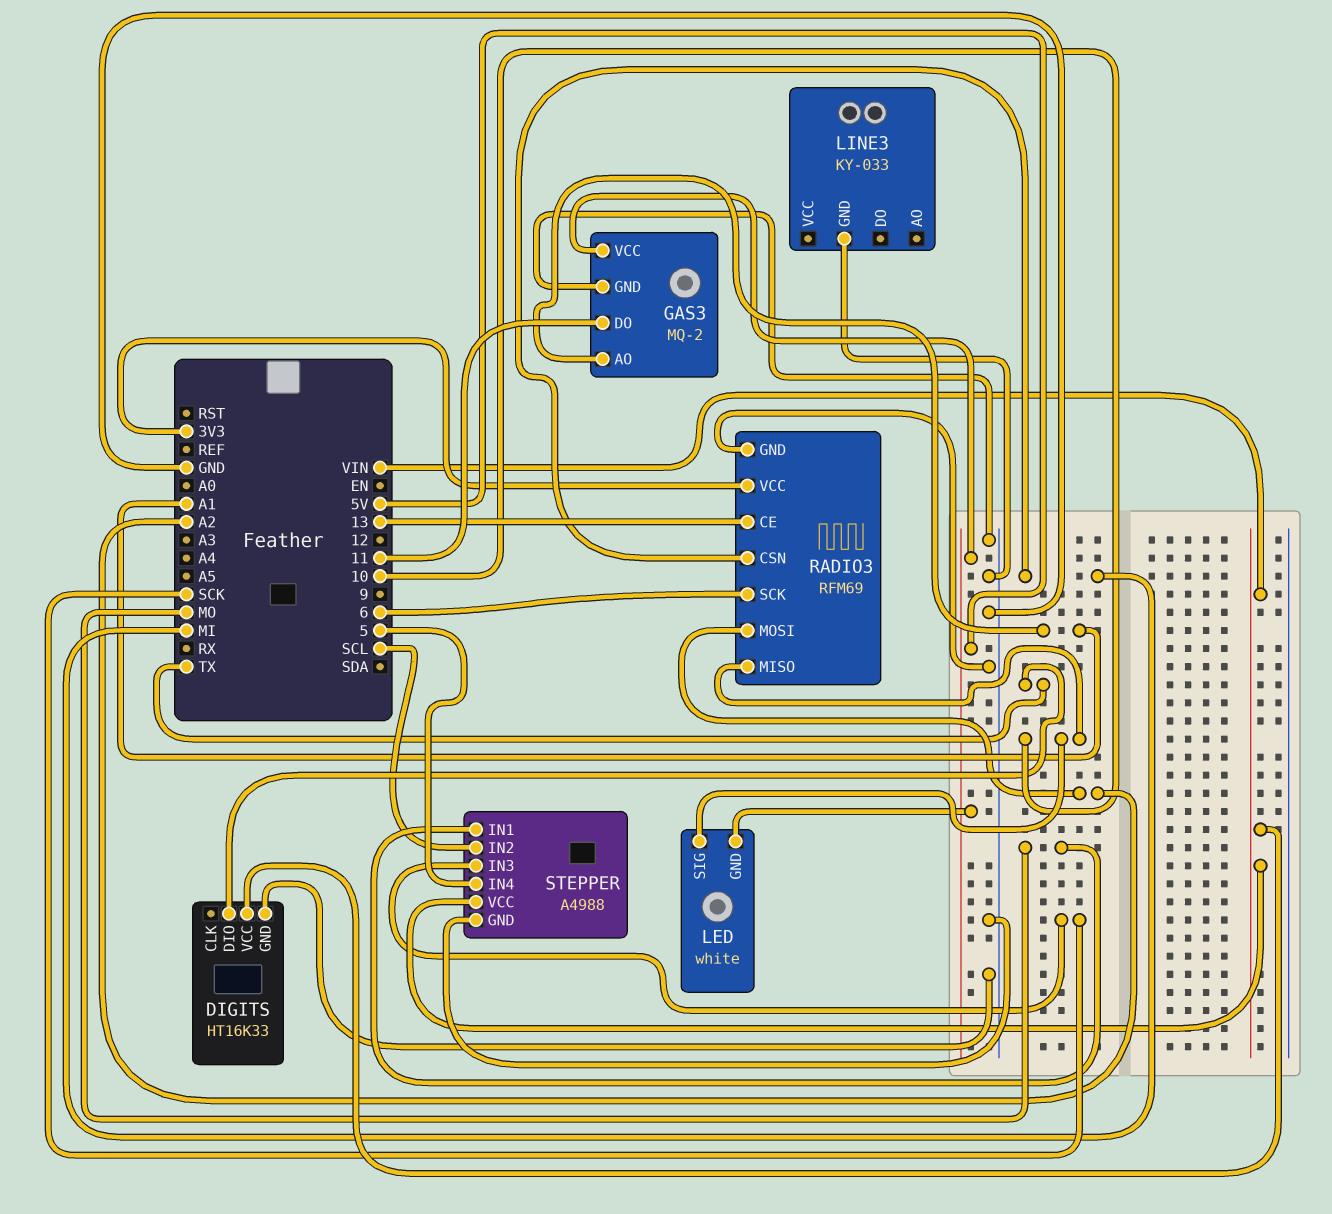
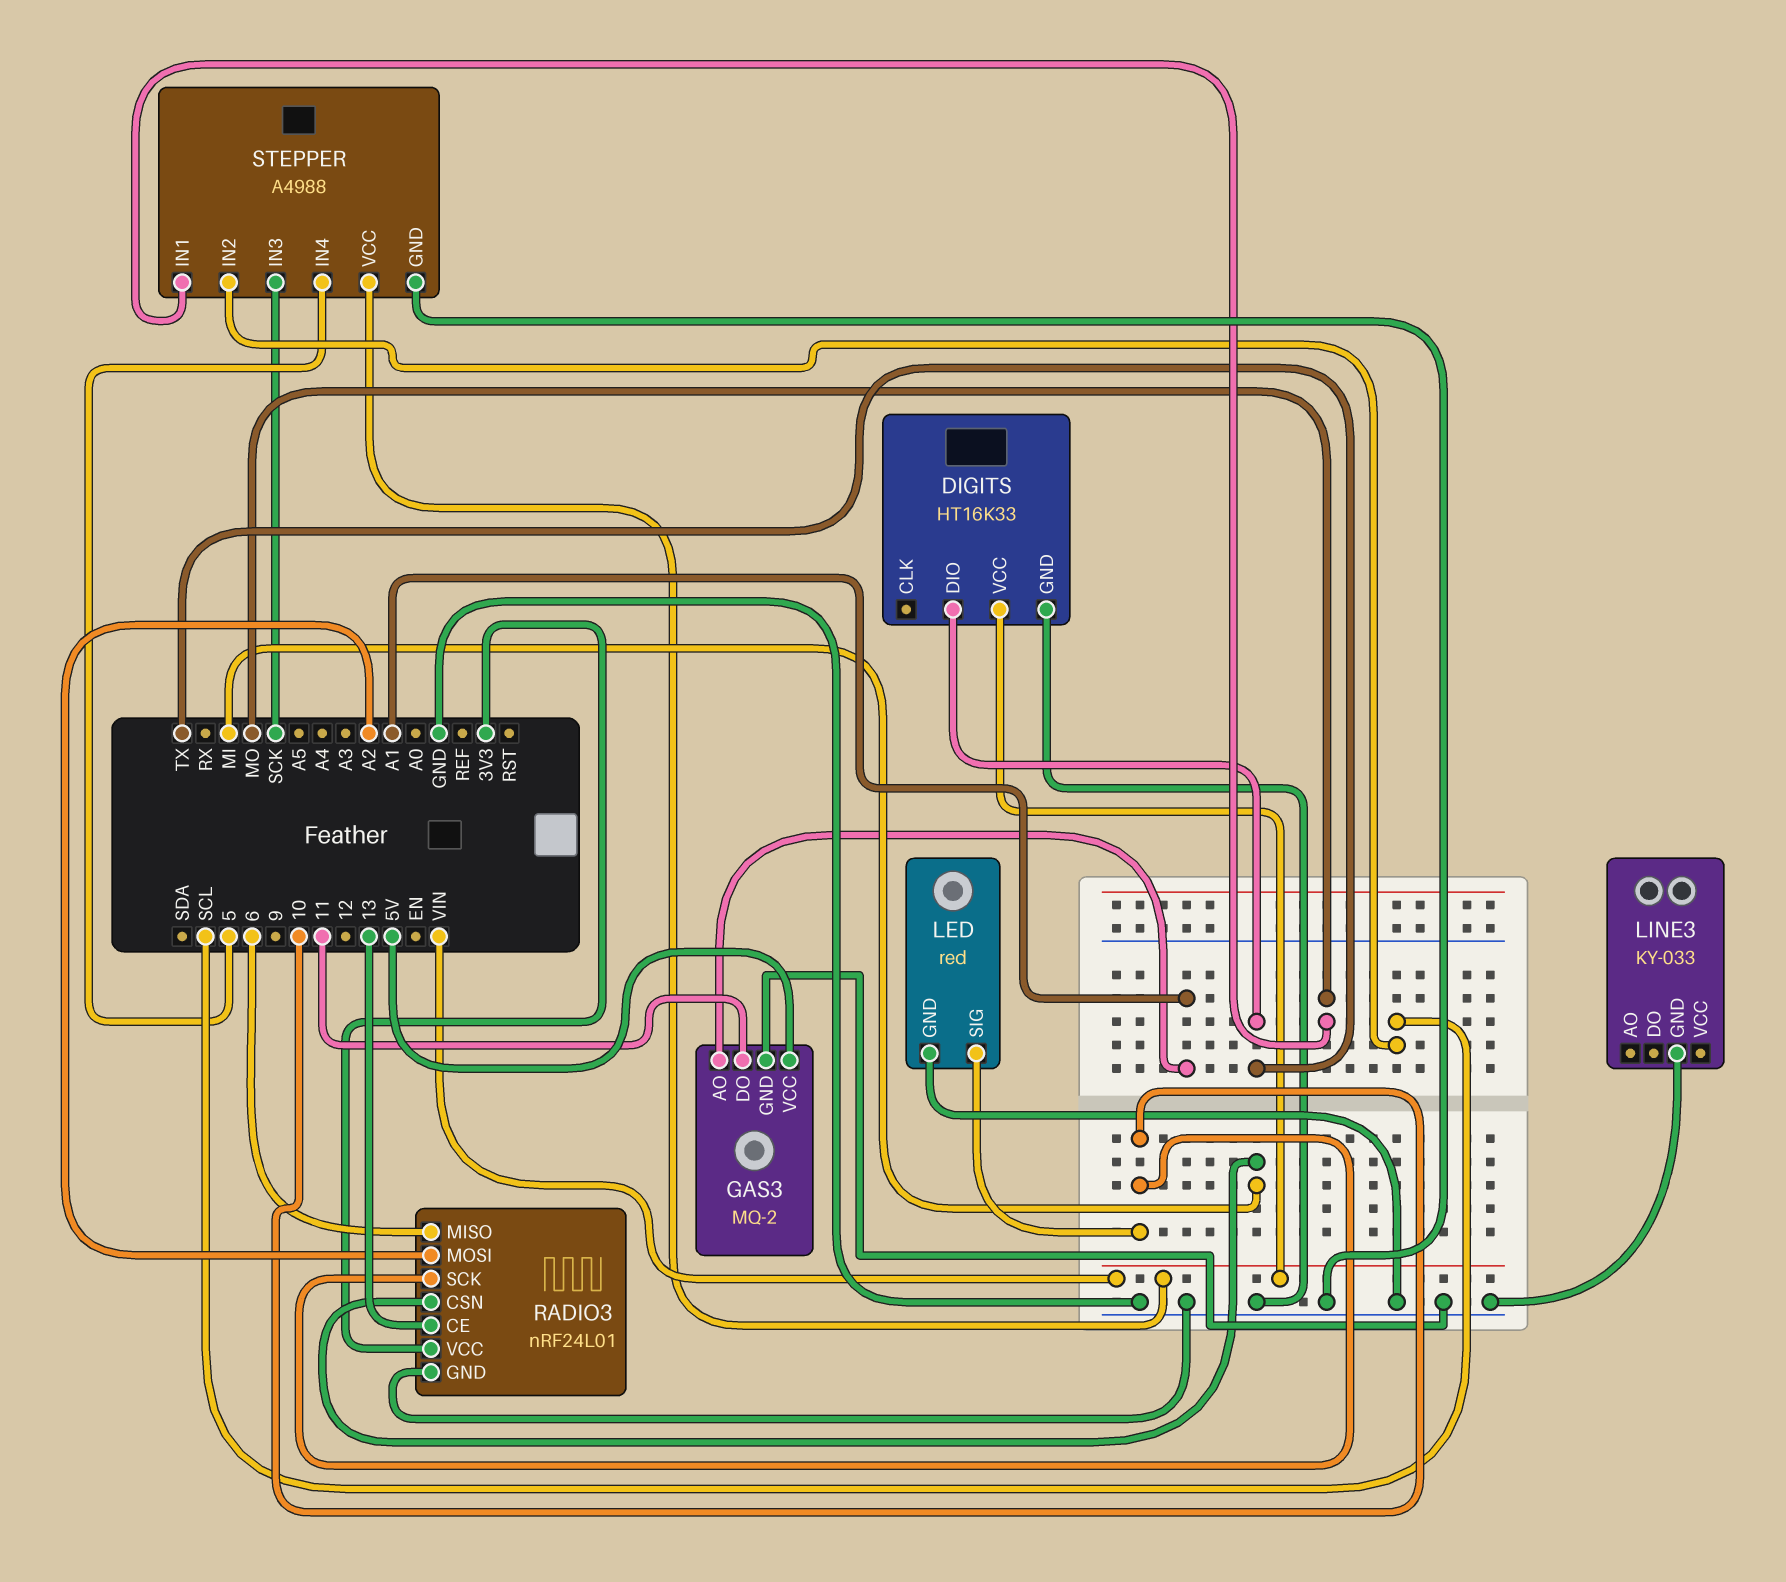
LED: white -> red
LED pin GND: 5V -> GND
RADIO3: RFM69 -> nRF24L01
RADIO3 pin MISO: 10 -> 6
RADIO3 pin SCK: 6 -> 10

